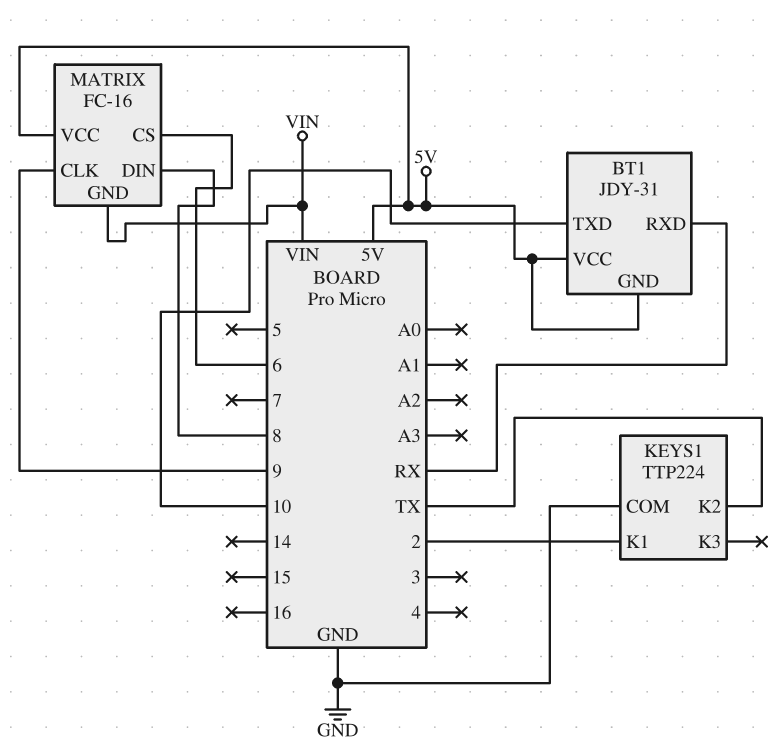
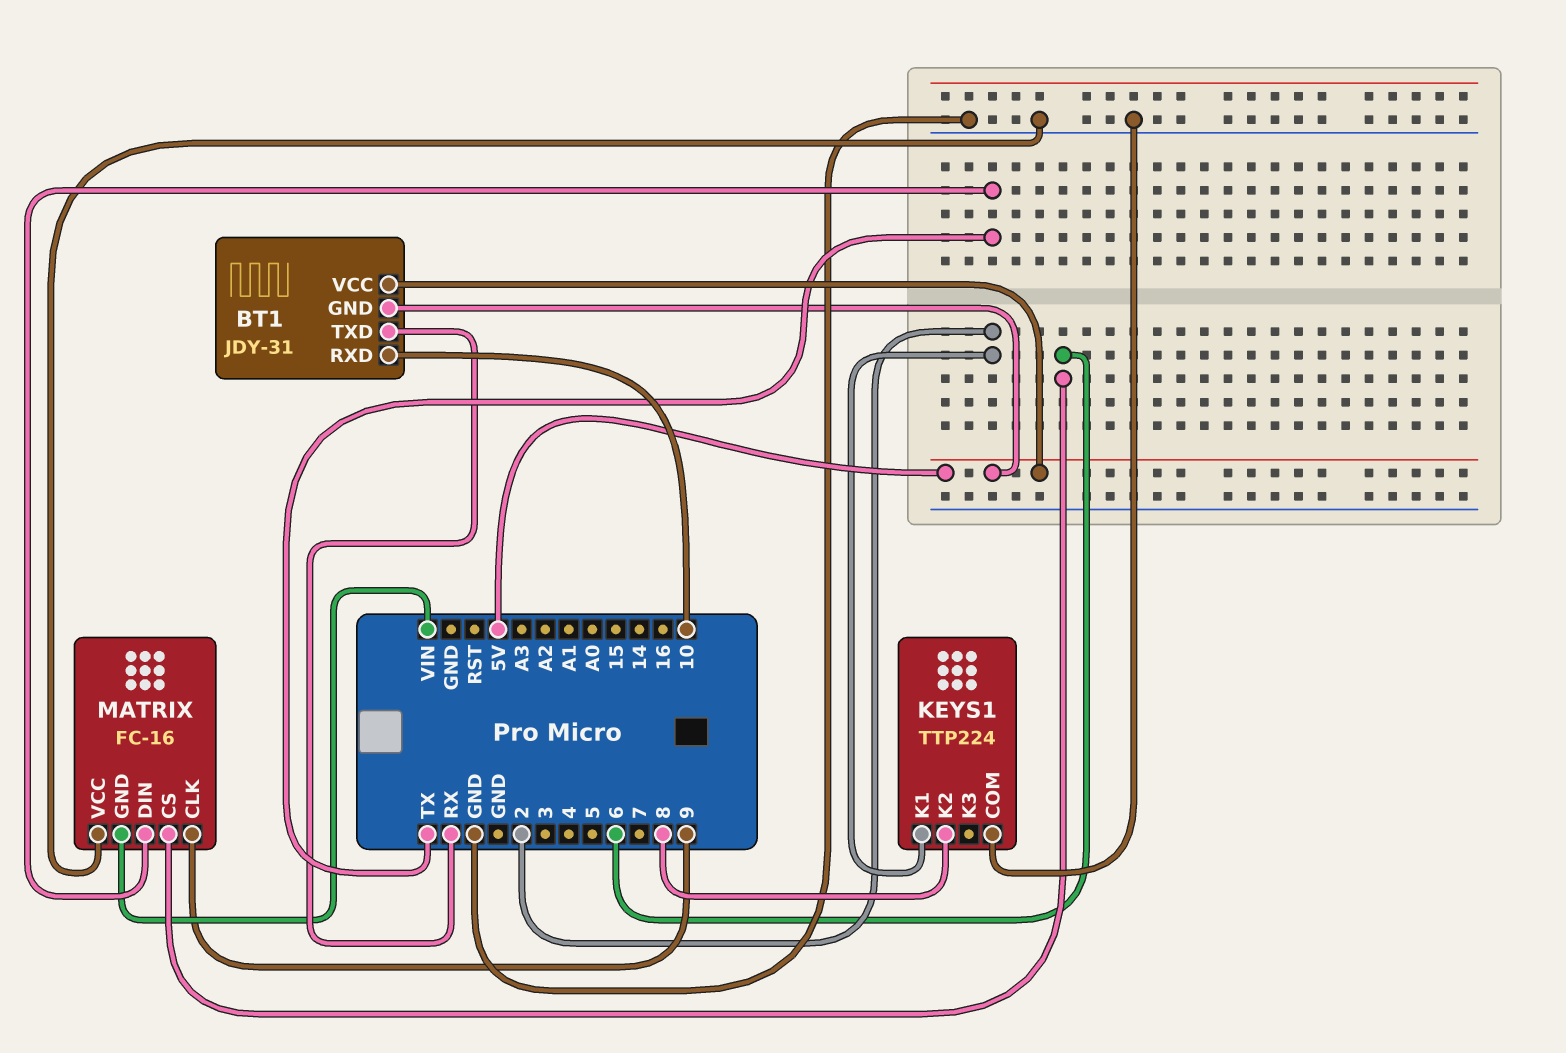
BT1 pin RXD: RX -> 10
BT1 pin TXD: 10 -> RX
KEYS1 pin K2: TX -> 8
MATRIX pin DIN: 8 -> TX
MATRIX pin VCC: 5V -> GND

